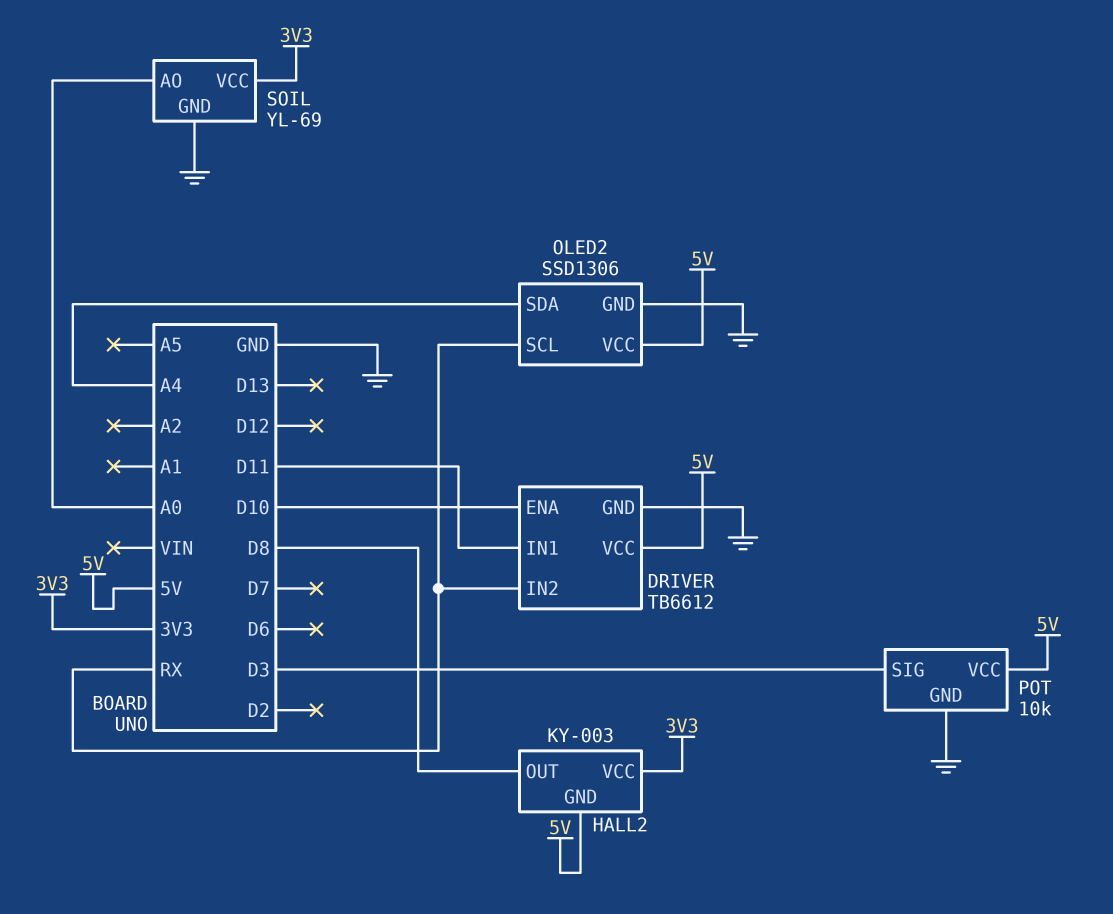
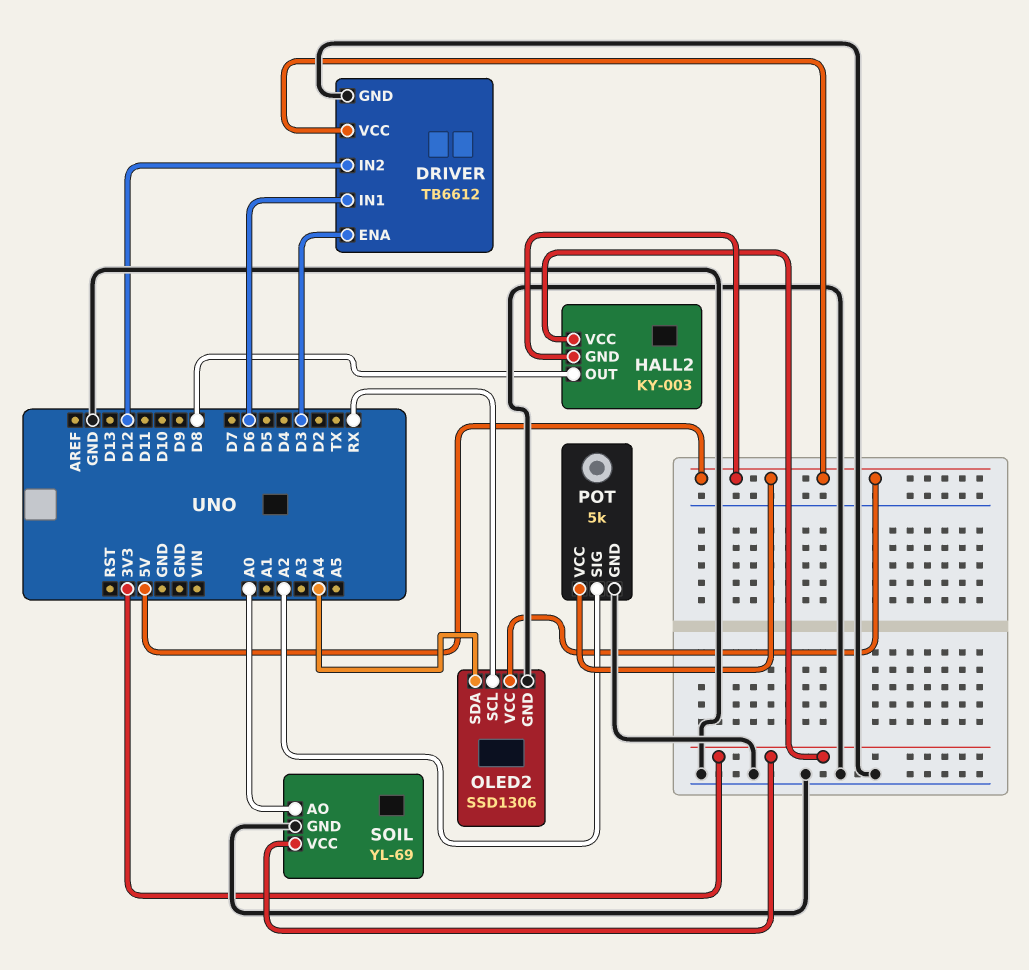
DRIVER pin ENA: D10 -> D3
DRIVER pin IN1: D11 -> D6
DRIVER pin IN2: RX -> D12
POT: 10k -> 5k
POT pin SIG: D3 -> A2

